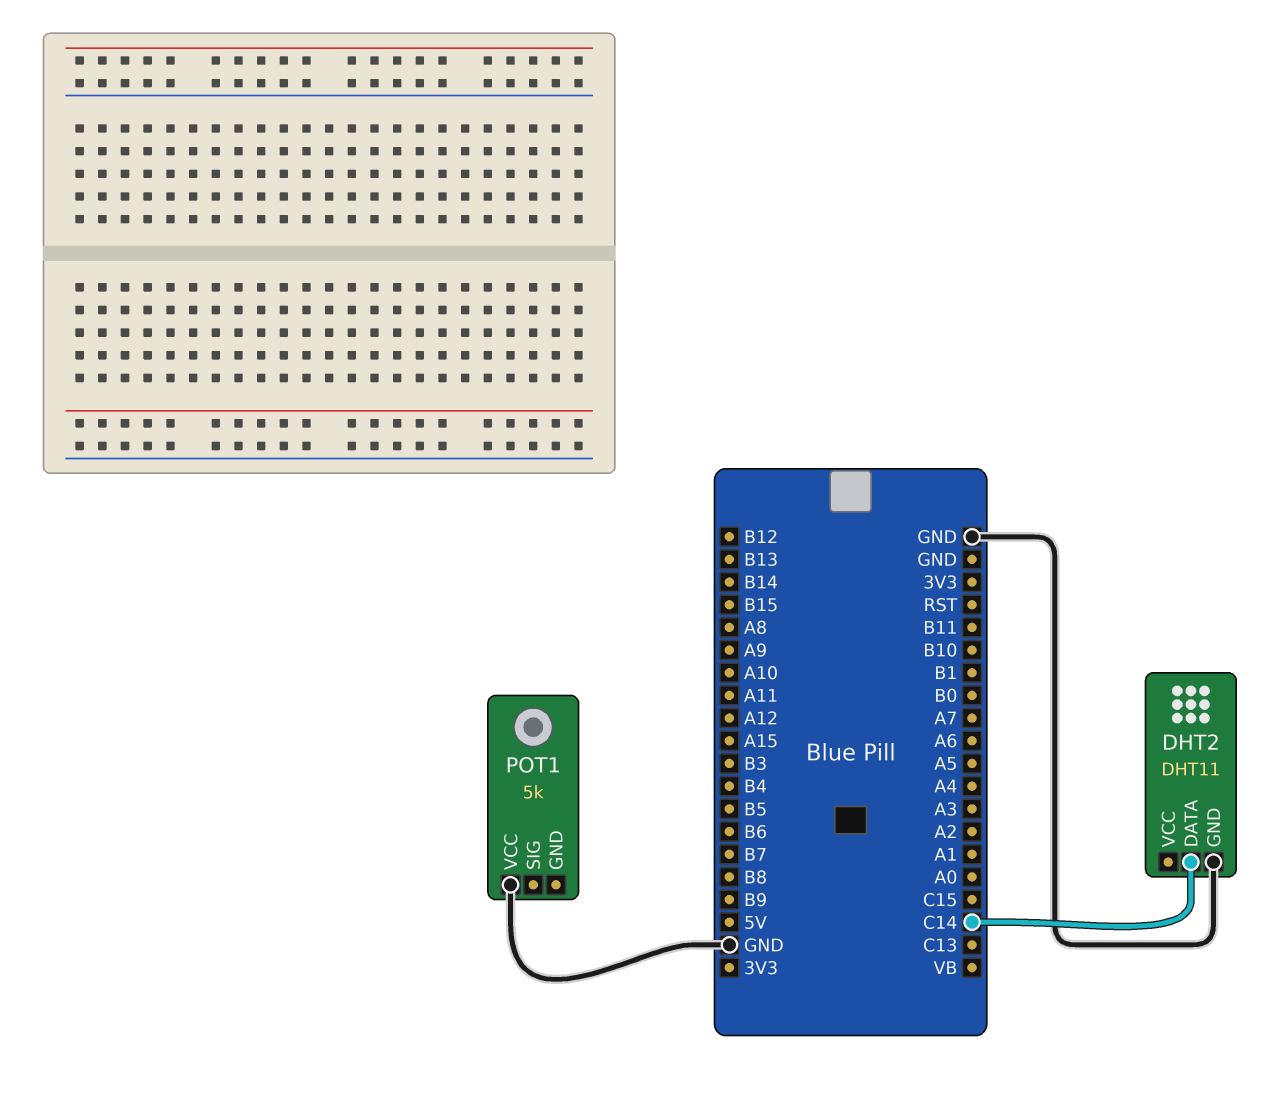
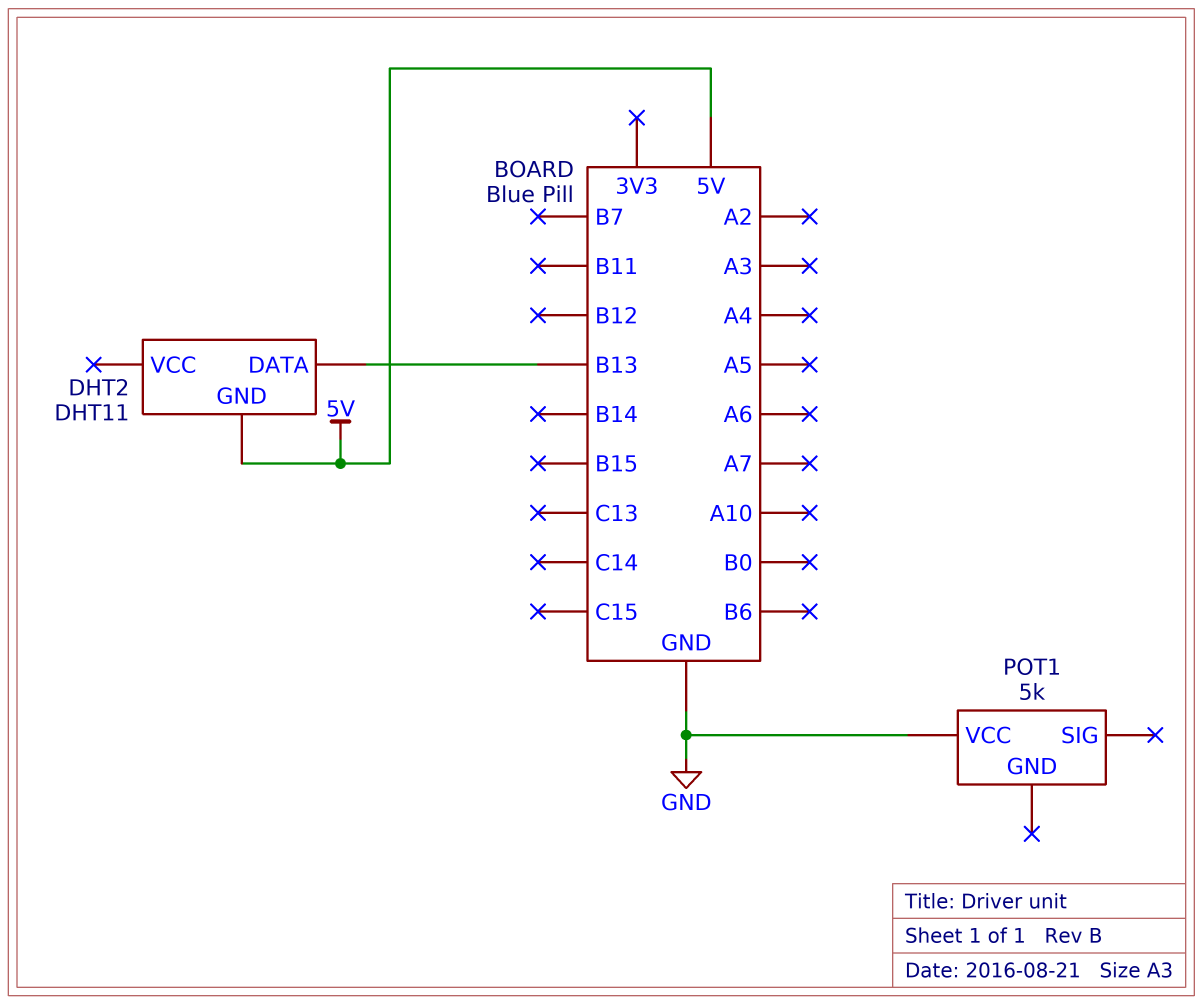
DHT2 pin DATA: C14 -> B13
DHT2 pin GND: GND -> 5V

